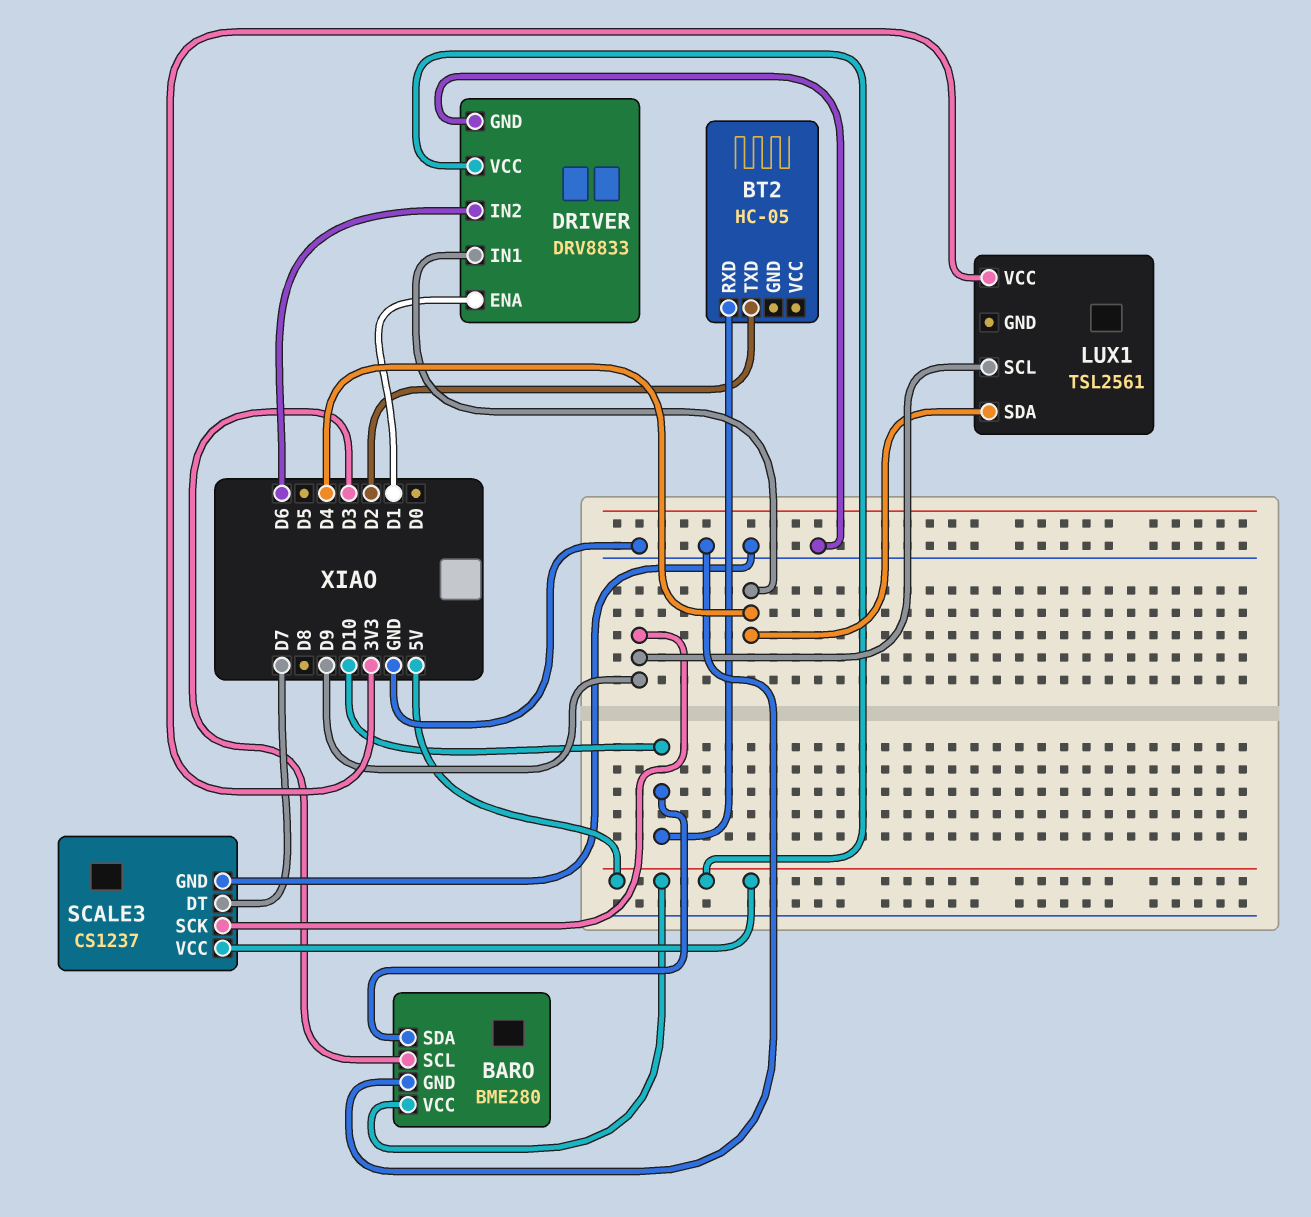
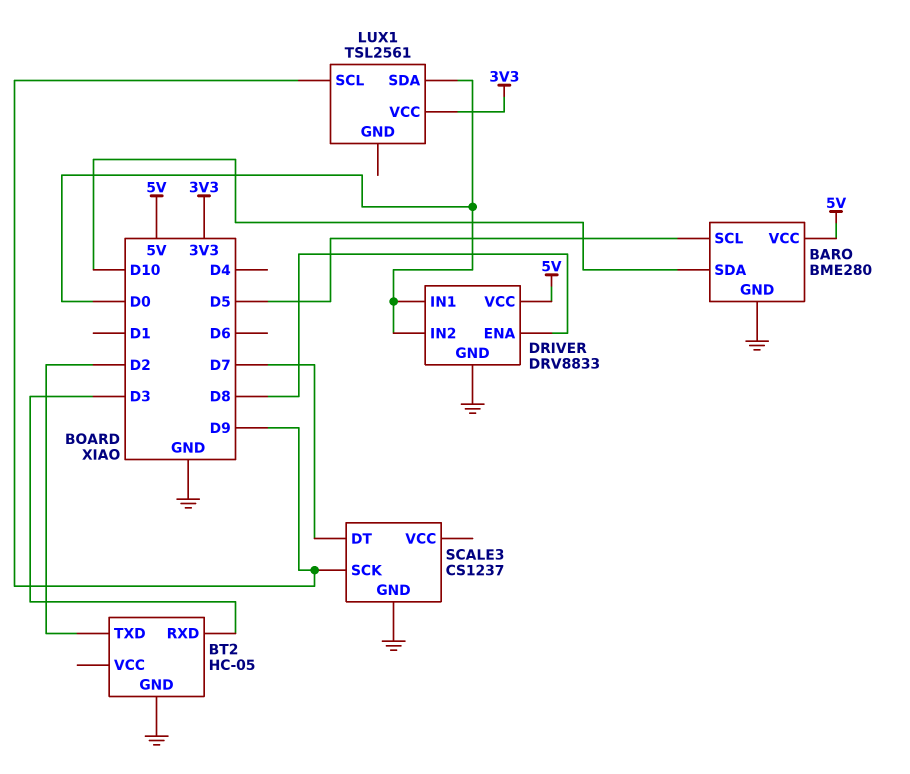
BARO pin SCL: D3 -> D5
BT2 pin GND: none -> GND
BT2 pin RXD: D10 -> D3
DRIVER pin ENA: D1 -> D8
DRIVER pin IN1: D4 -> D0
DRIVER pin IN2: D6 -> D0
LUX1 pin SDA: D4 -> D0
SCALE3 pin VCC: 5V -> none

